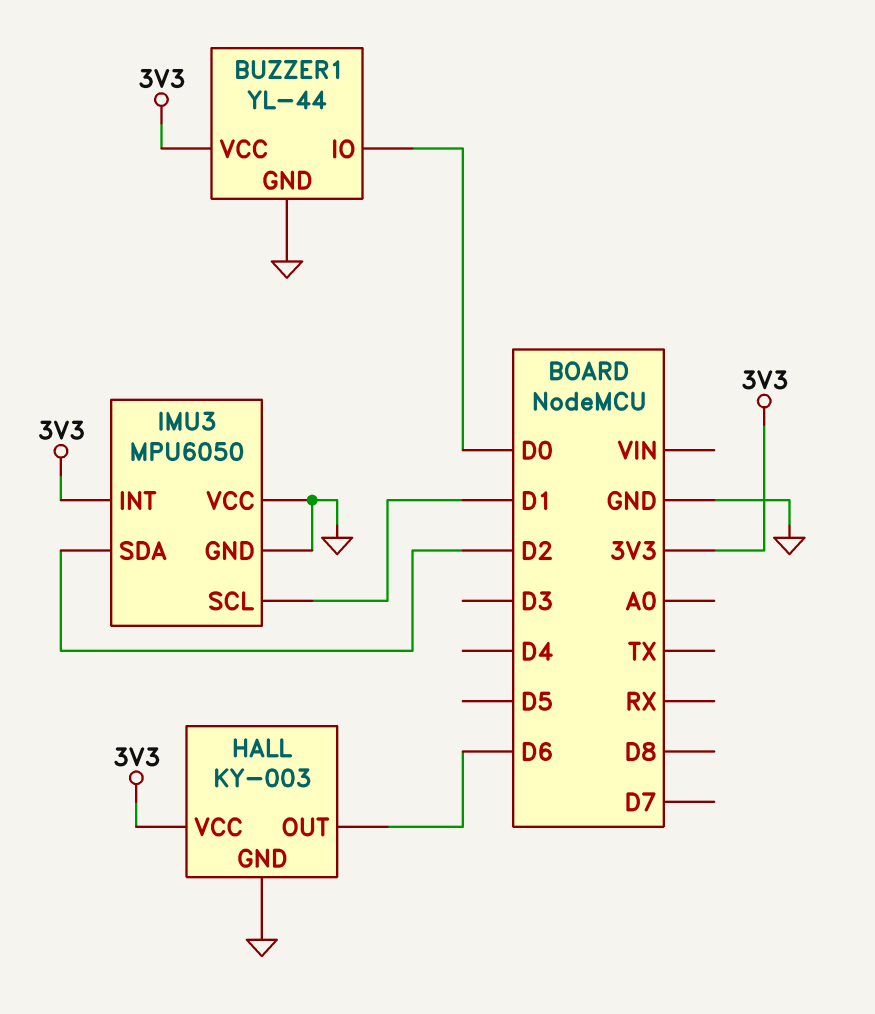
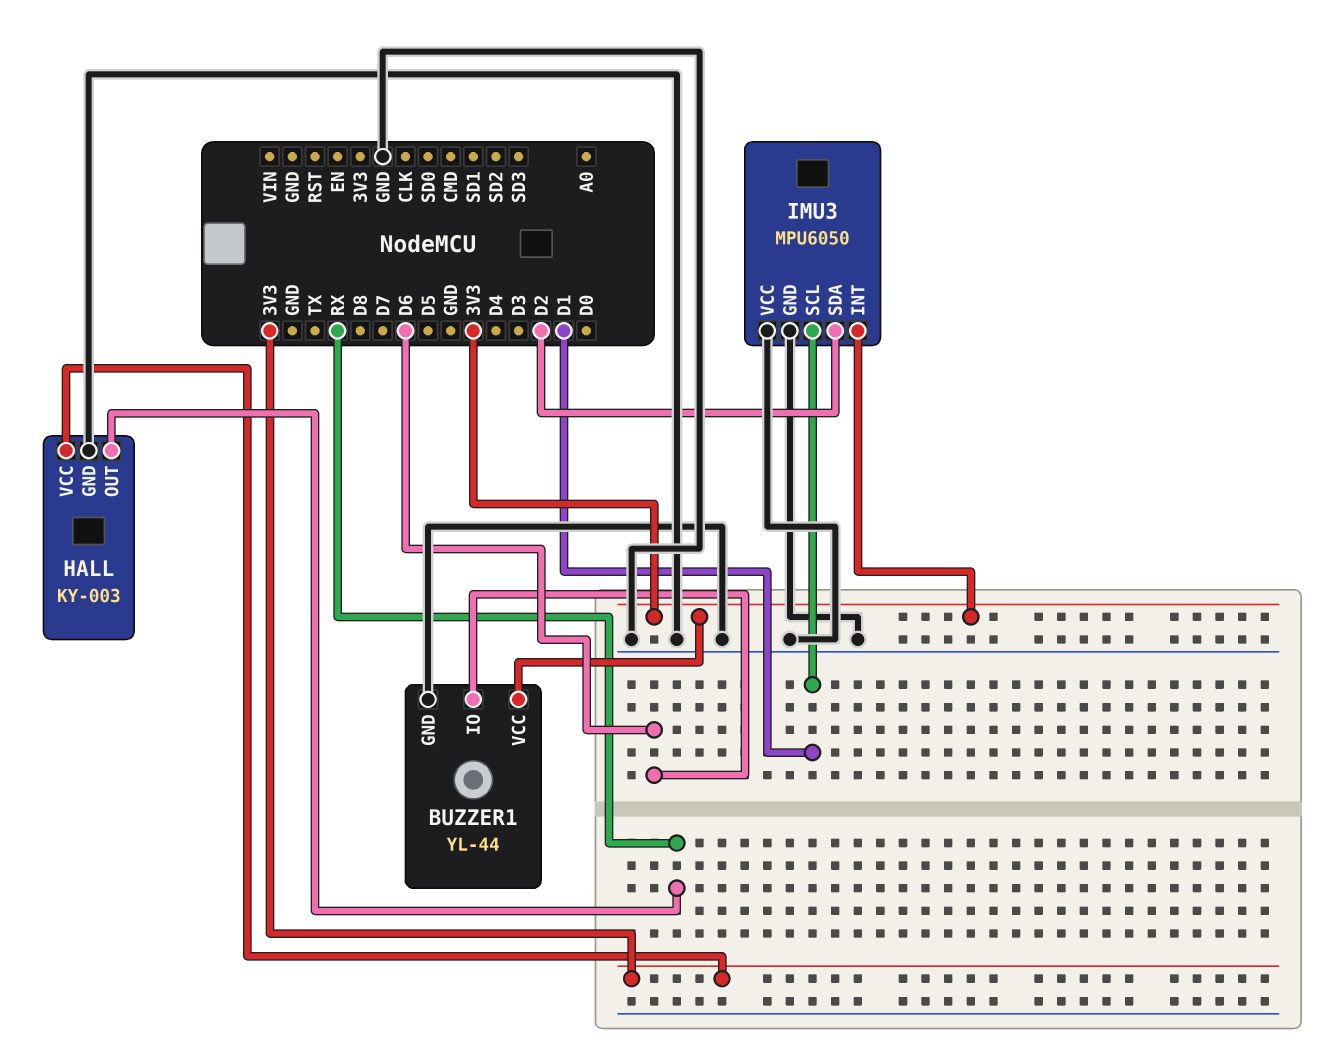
BUZZER1 pin IO: D0 -> D6
HALL pin OUT: D6 -> RX

